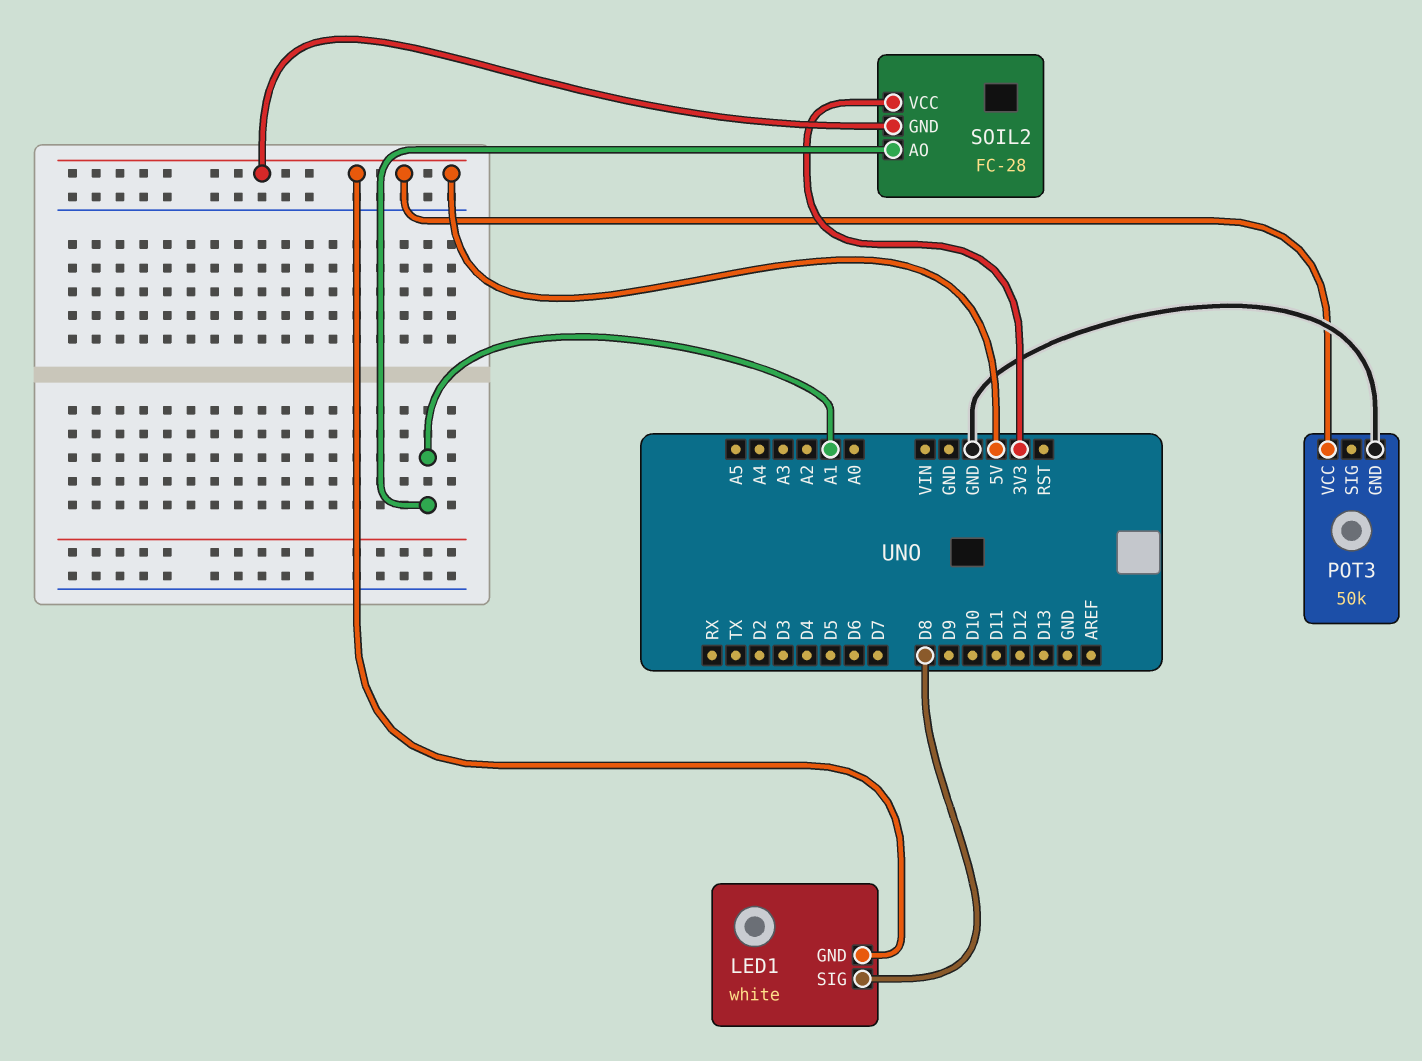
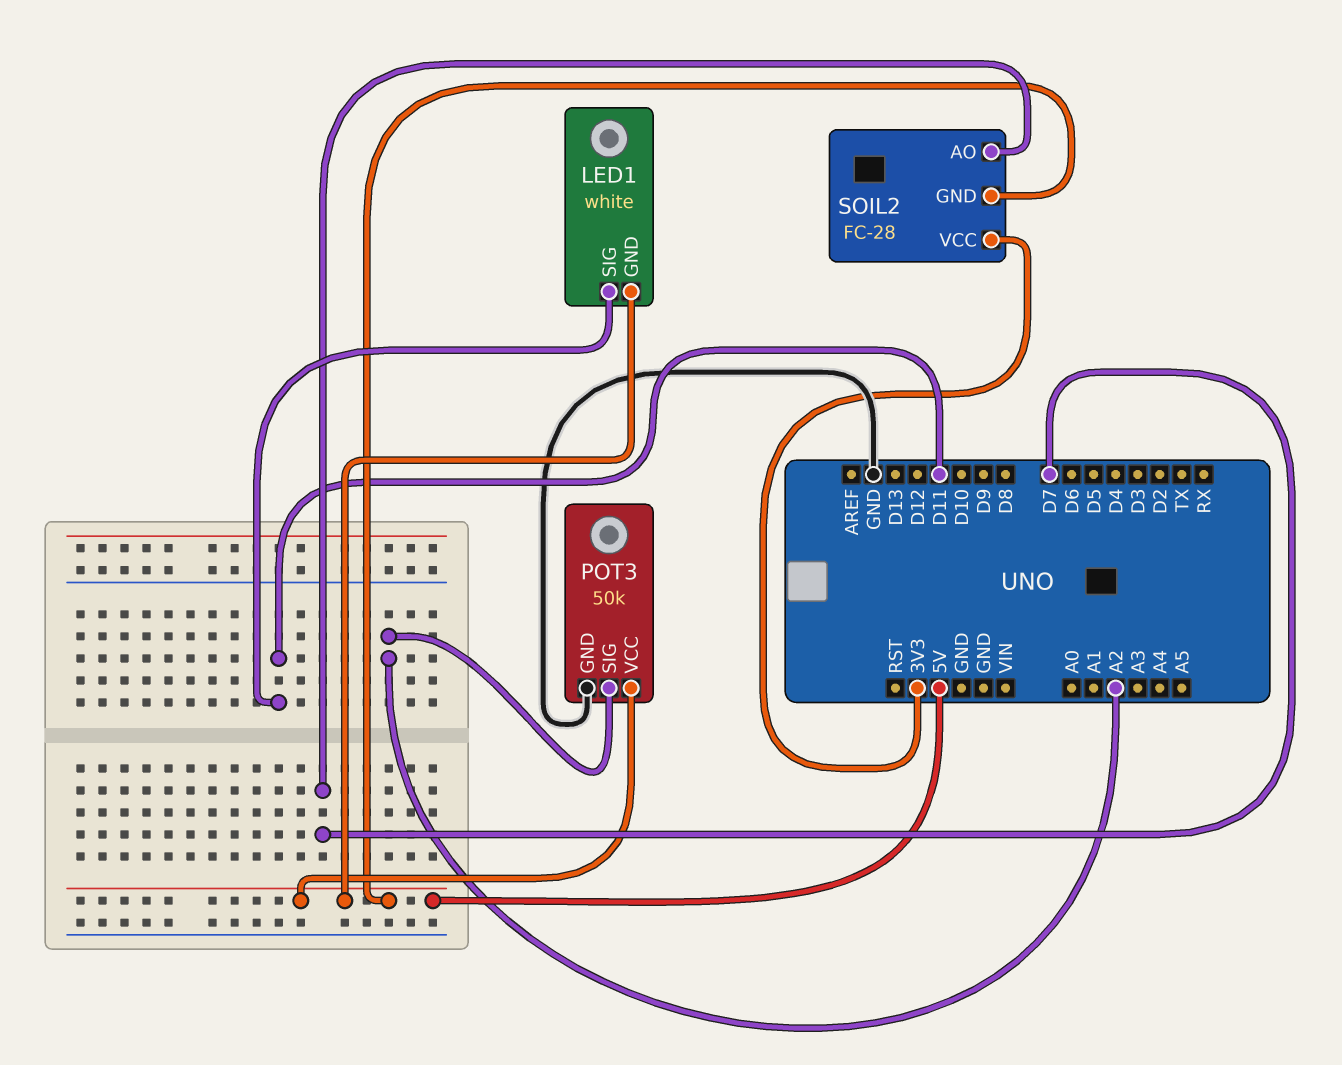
LED1 pin SIG: D8 -> D11
POT3 pin SIG: none -> A2
SOIL2 pin AO: A1 -> D7

